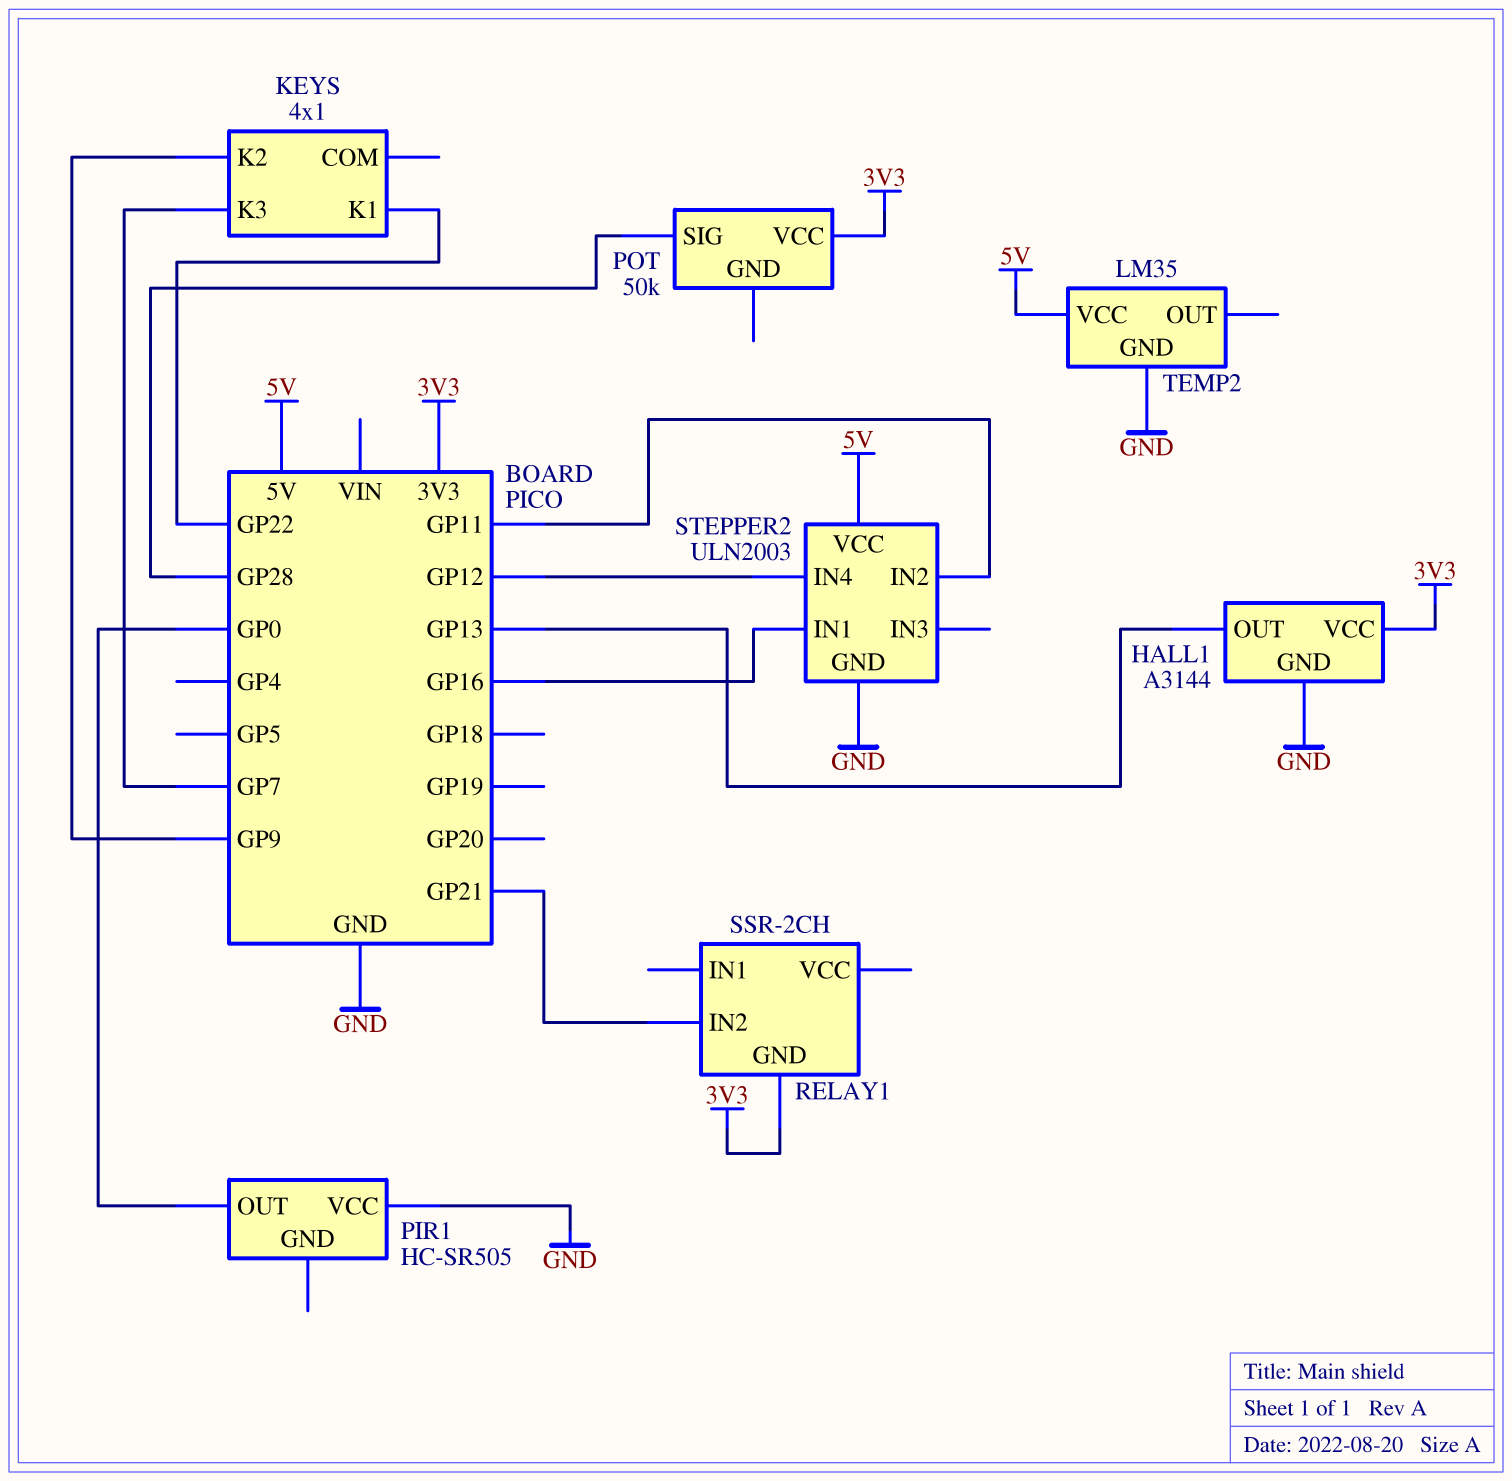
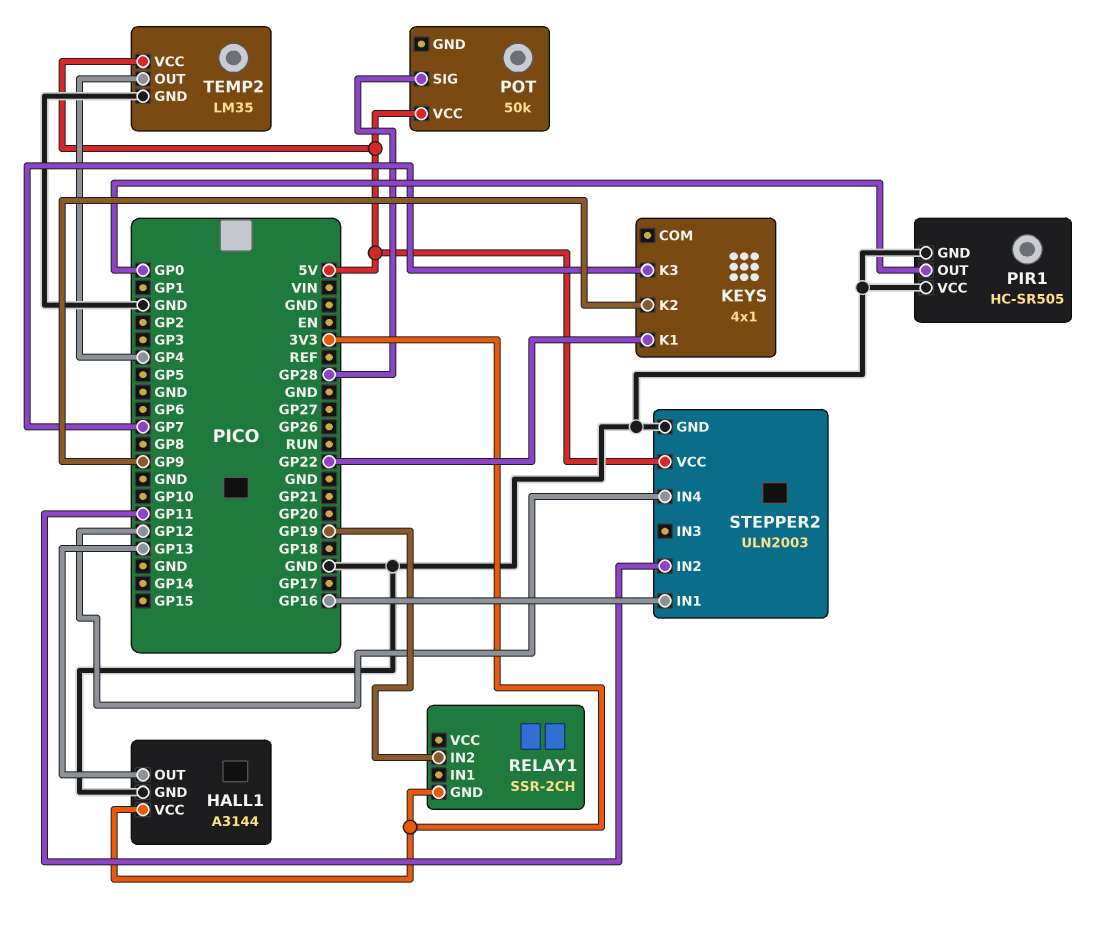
PIR1 pin GND: none -> GND
POT pin VCC: 3V3 -> 5V
RELAY1 pin IN2: GP21 -> GP19
TEMP2 pin OUT: none -> GP4

